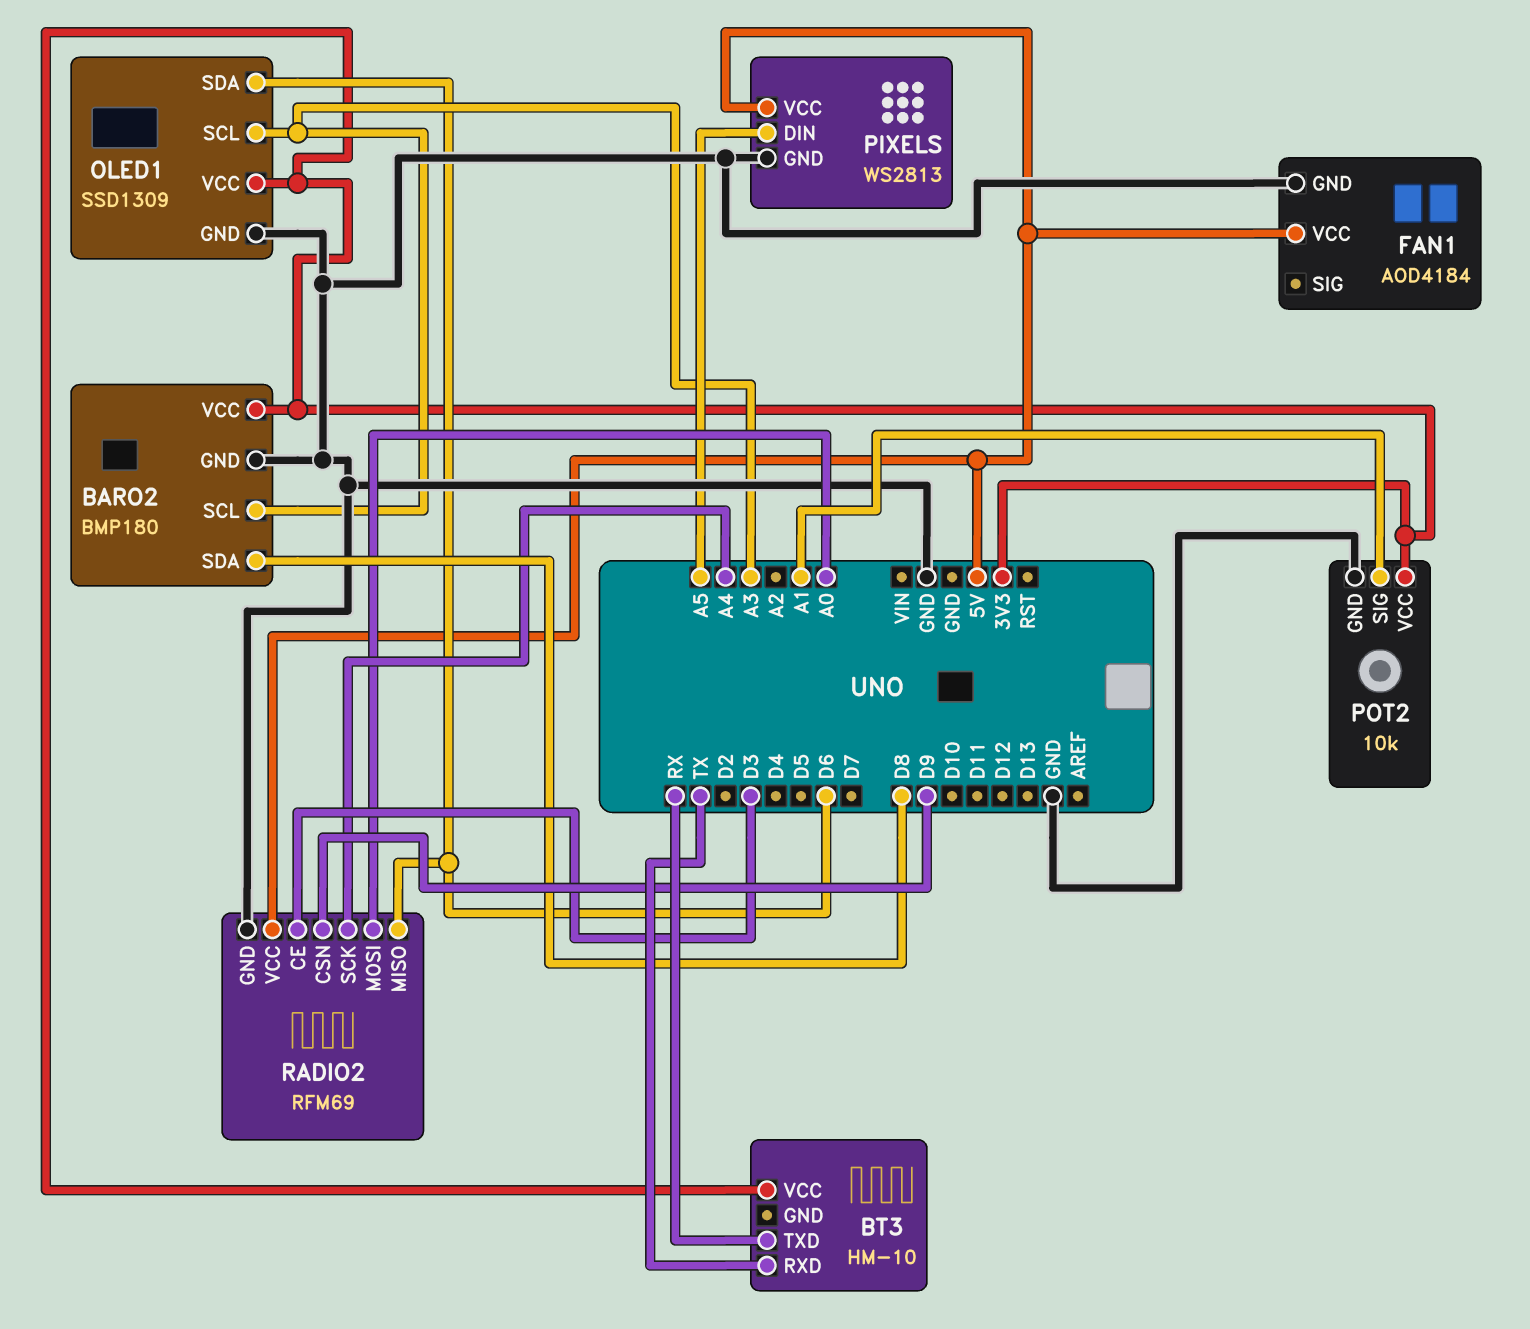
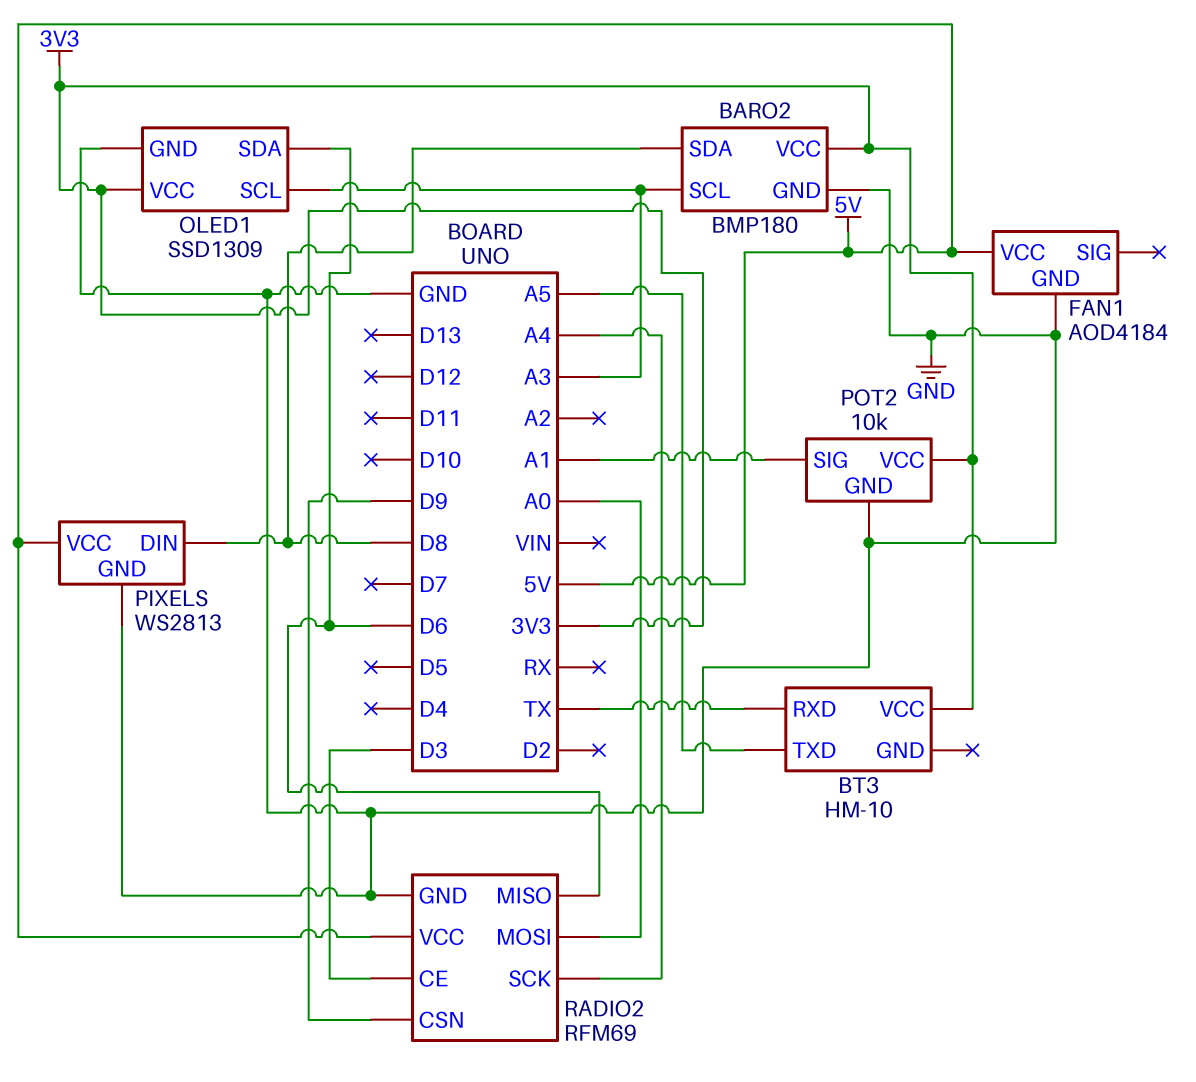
BT3 pin TXD: RX -> A5
PIXELS pin DIN: A5 -> D8

